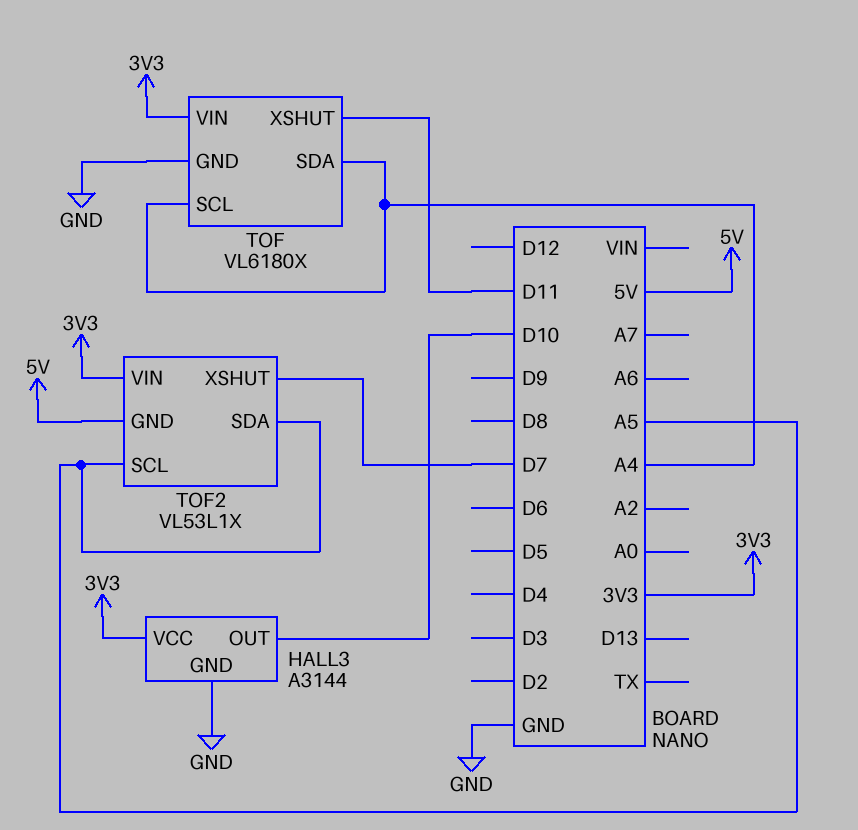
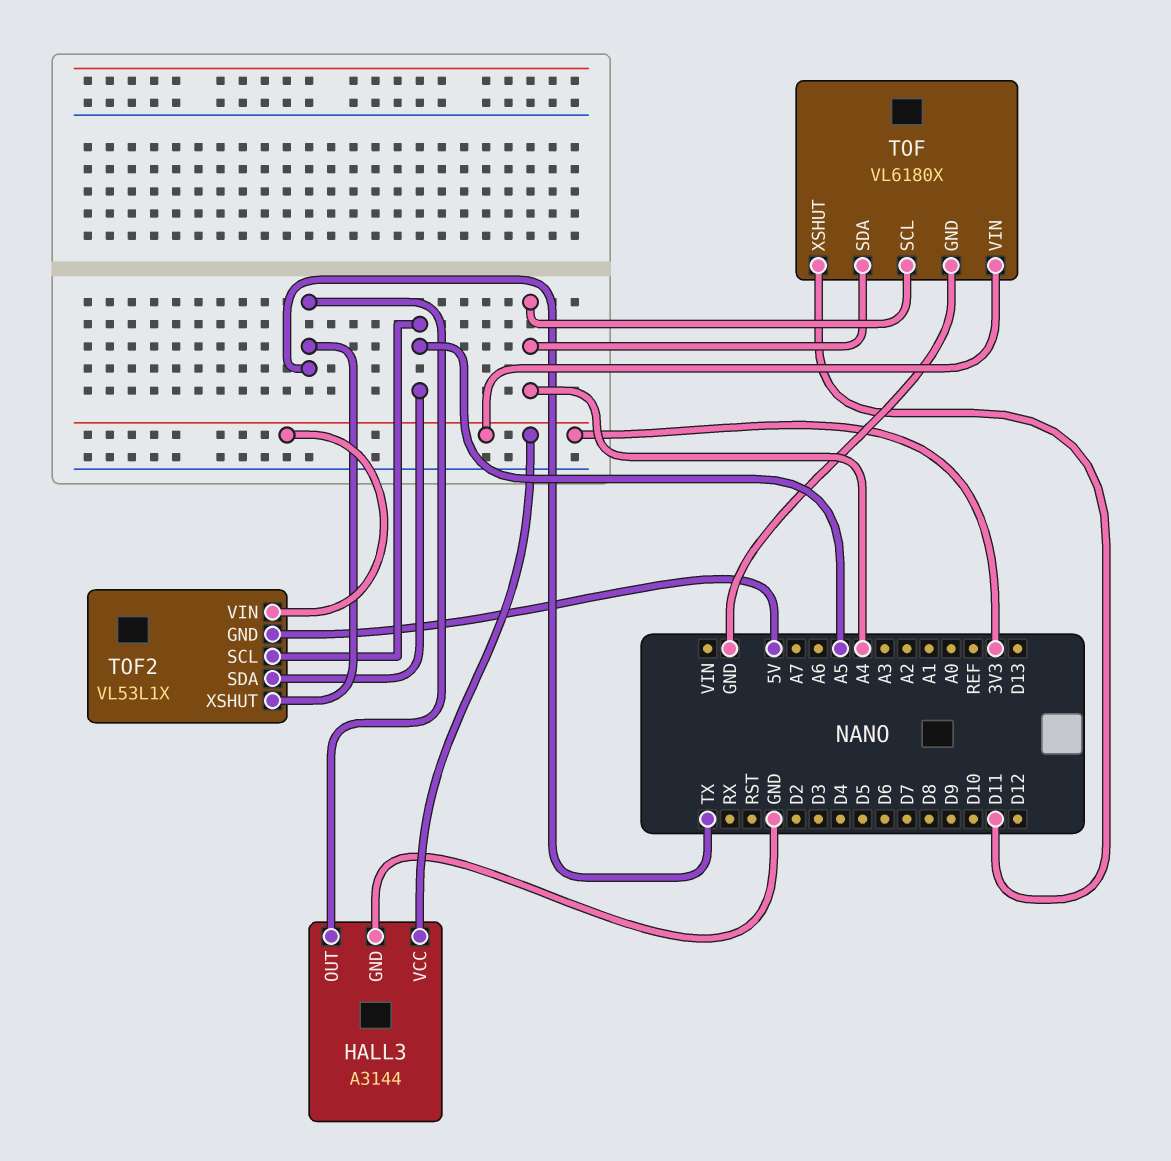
HALL3 pin OUT: D10 -> TX
TOF2 pin XSHUT: D7 -> TX

